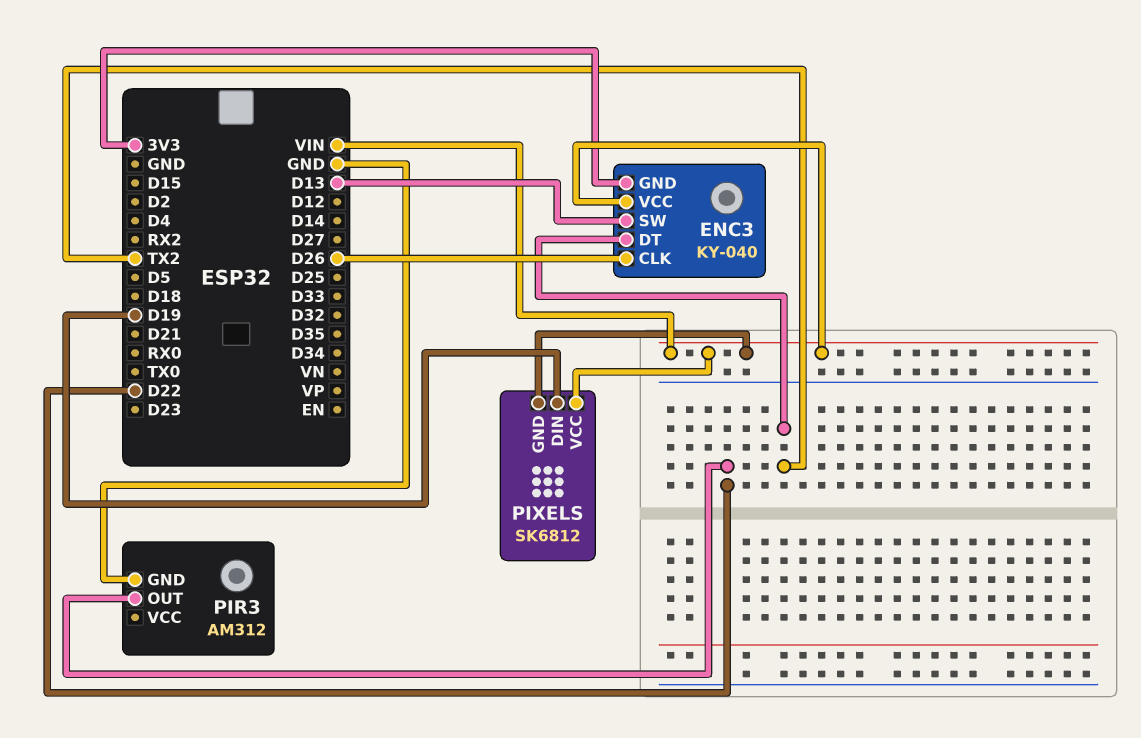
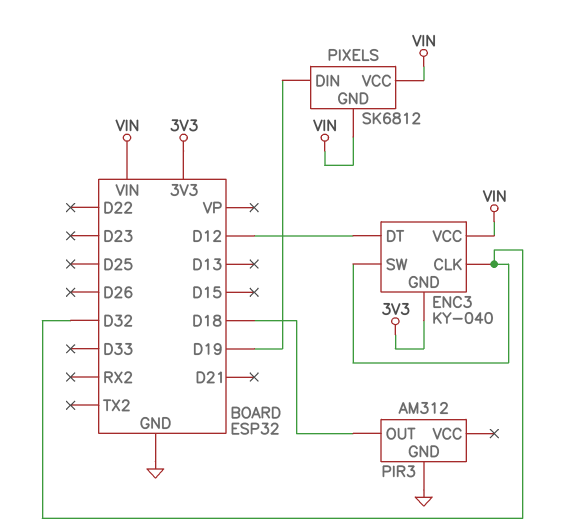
ENC3 pin CLK: D26 -> D32
ENC3 pin DT: TX2 -> D12
ENC3 pin SW: D13 -> D32
PIR3 pin OUT: D22 -> D18

